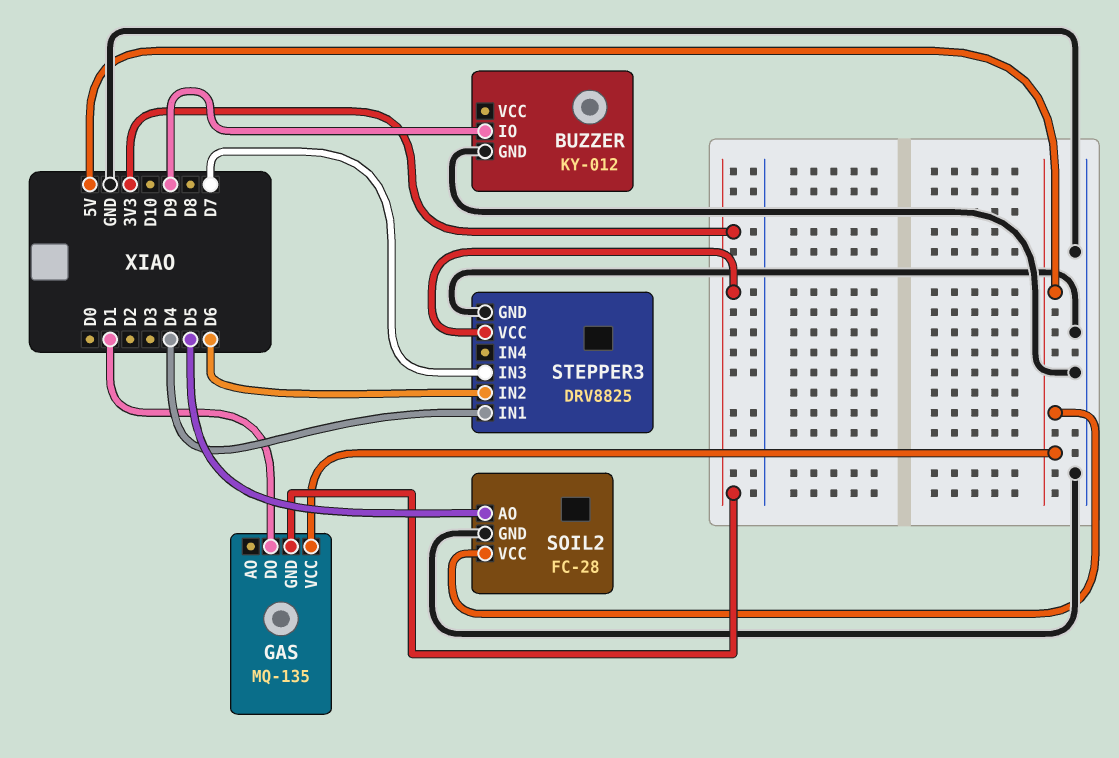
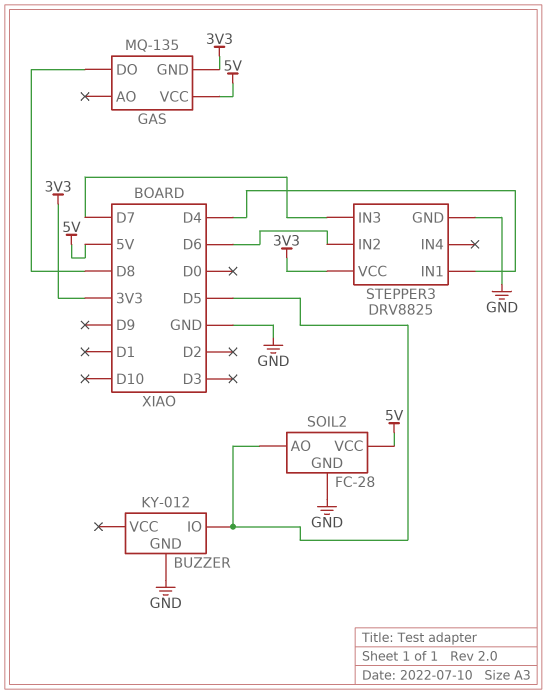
BUZZER pin IO: D9 -> D5
GAS pin DO: D1 -> D8

